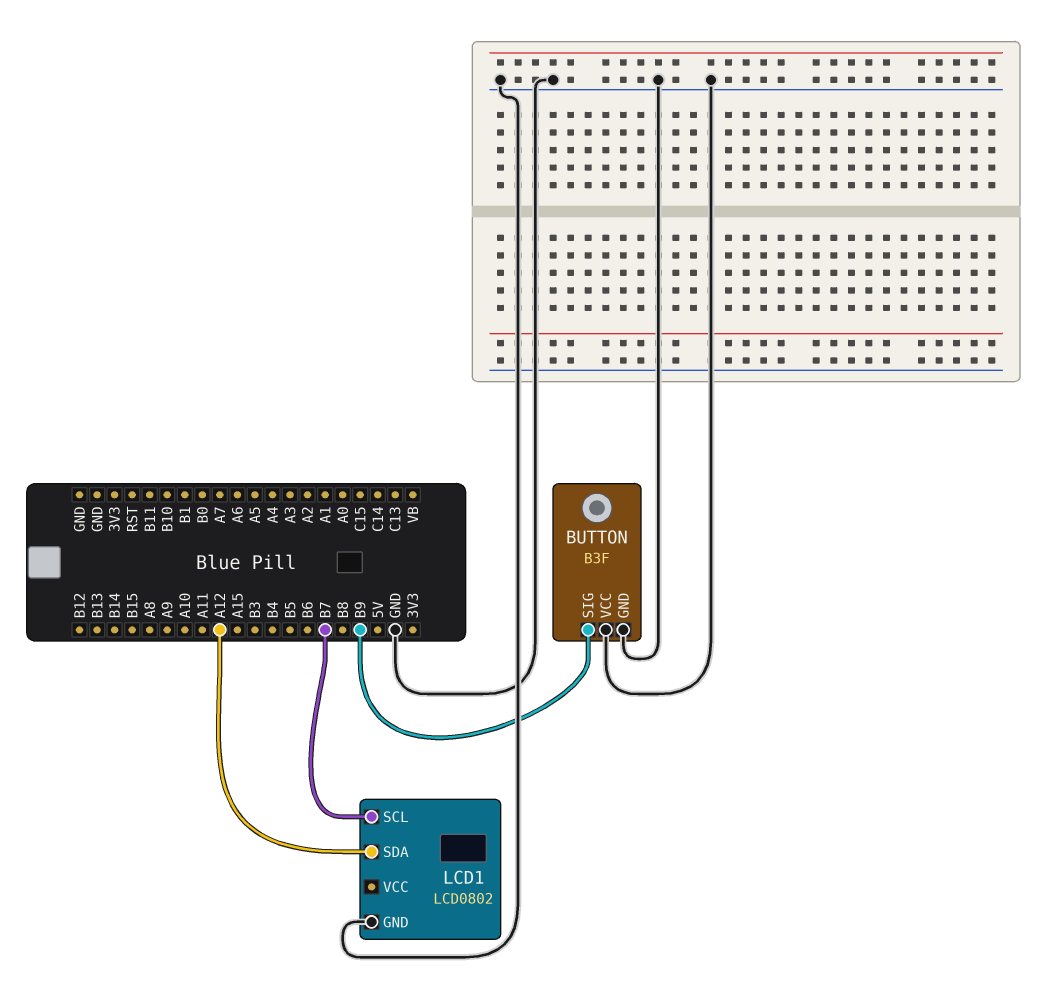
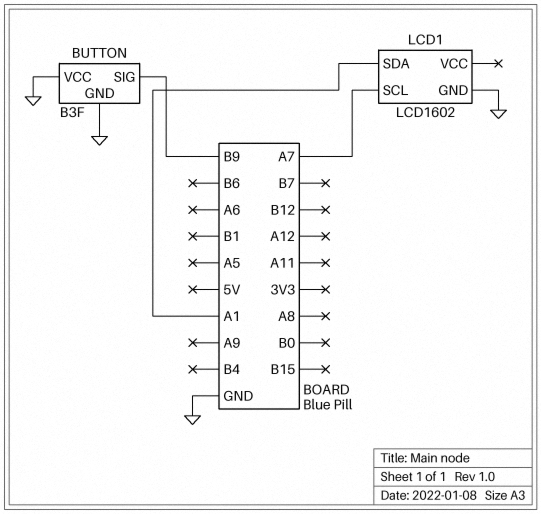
LCD1: LCD0802 -> LCD1602
LCD1 pin SCL: B7 -> A7
LCD1 pin SDA: A12 -> A1

